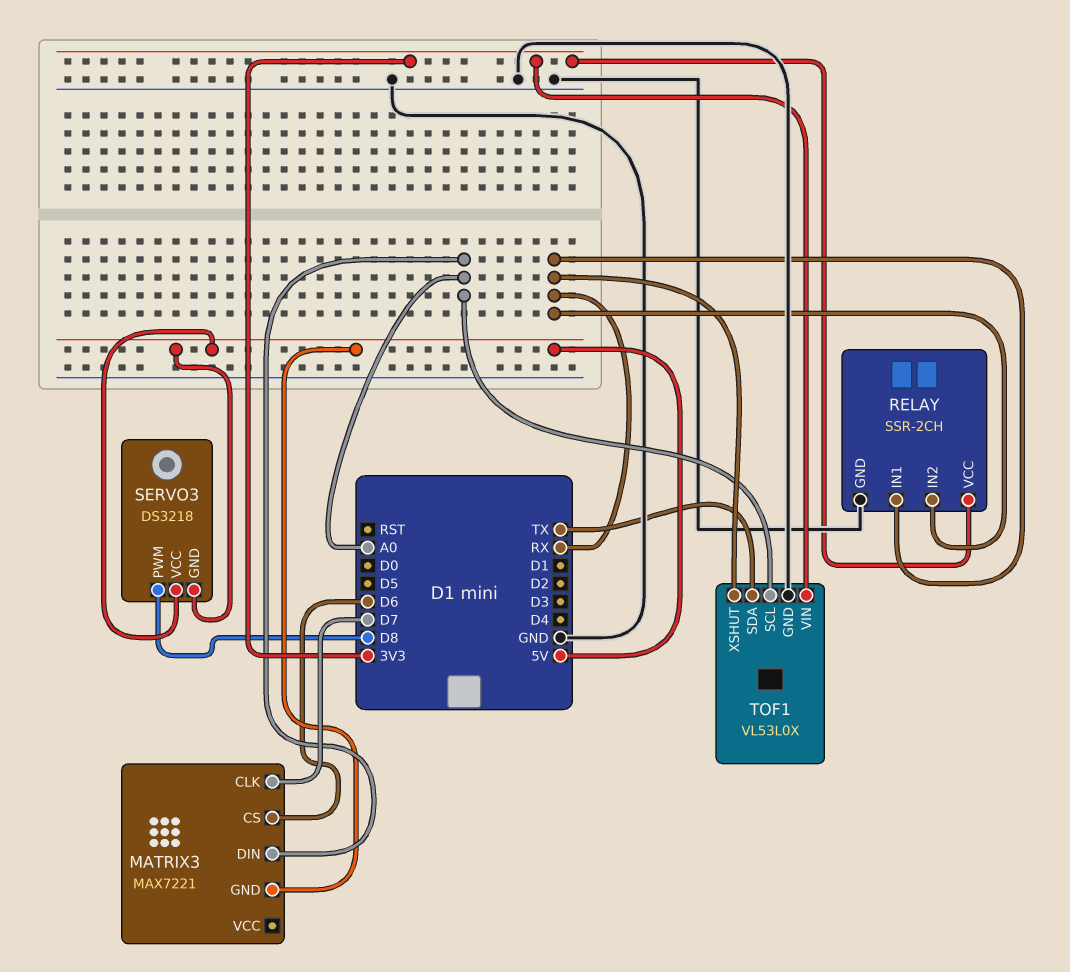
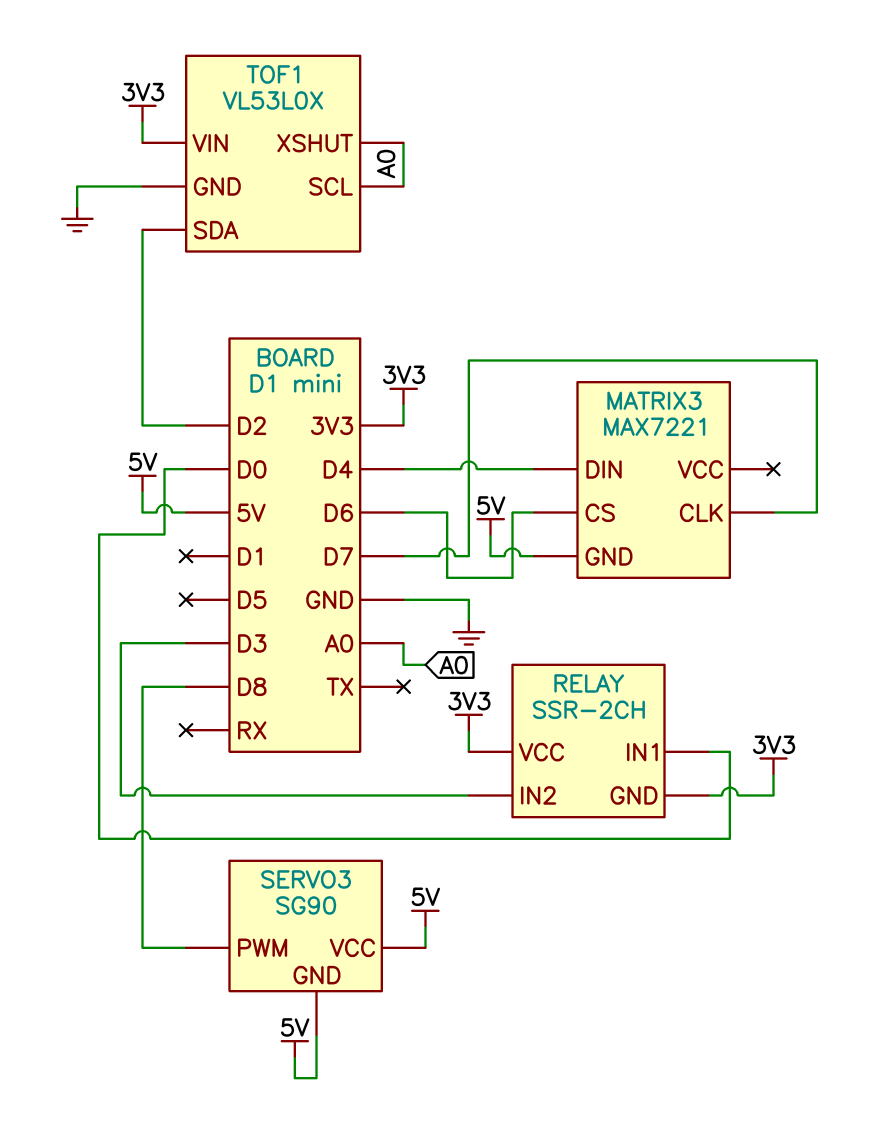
MATRIX3 pin DIN: A0 -> D4
RELAY pin GND: GND -> 3V3
RELAY pin IN1: RX -> D0
RELAY pin IN2: RX -> D3
SERVO3: DS3218 -> SG90
TOF1 pin SDA: TX -> D2
TOF1 pin XSHUT: RX -> A0

